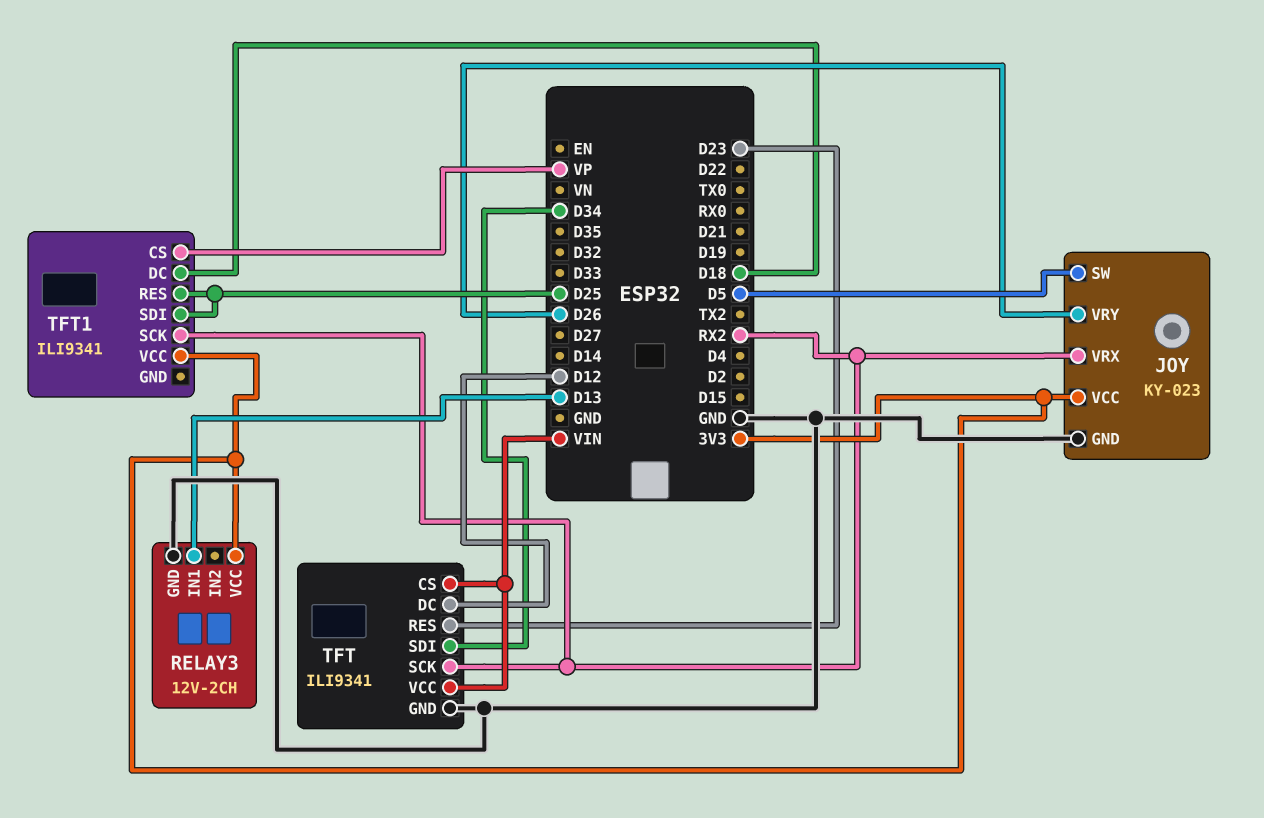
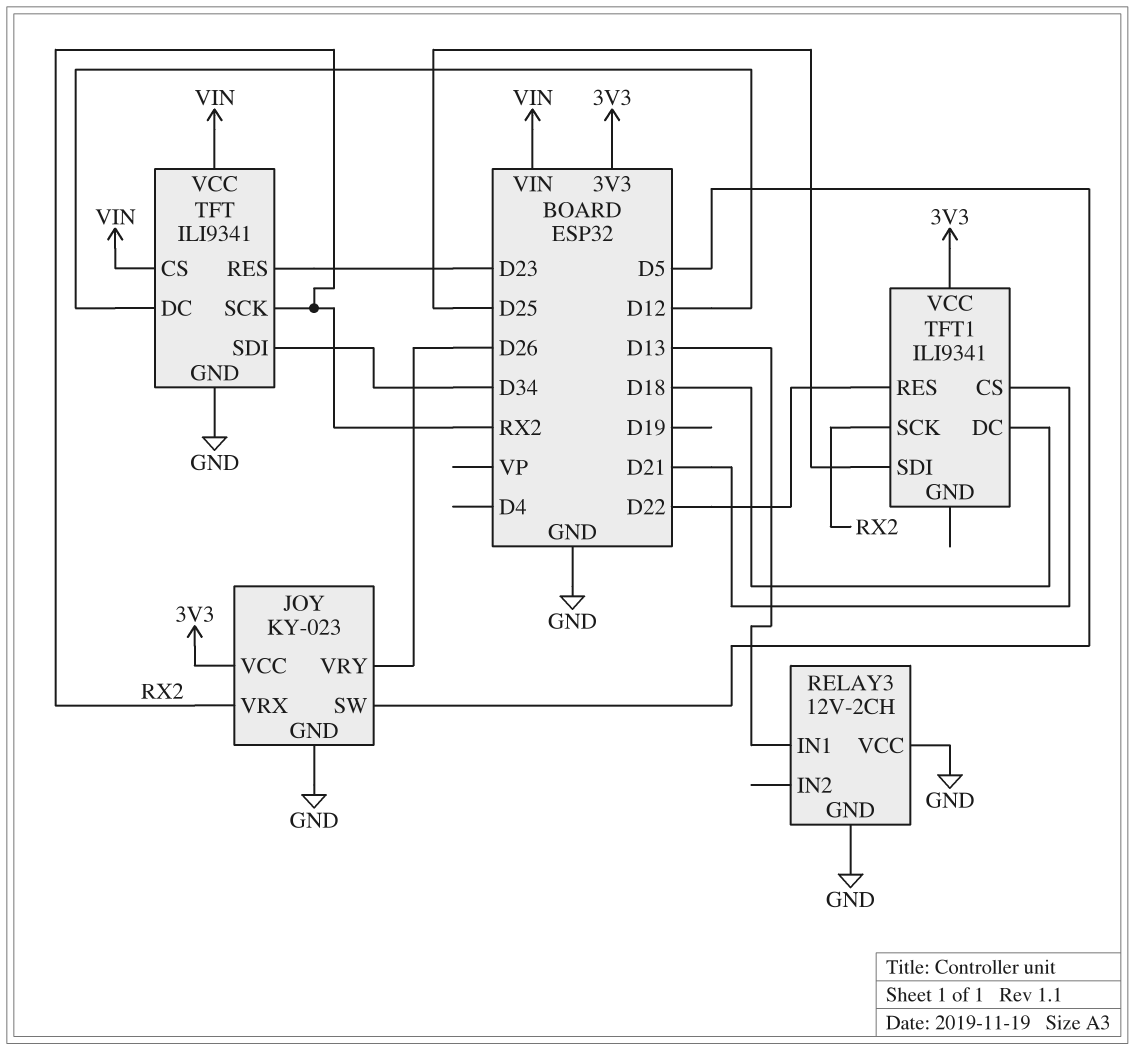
RELAY3 pin VCC: 3V3 -> GND
TFT1 pin CS: VP -> D21
TFT1 pin RES: D25 -> D22

